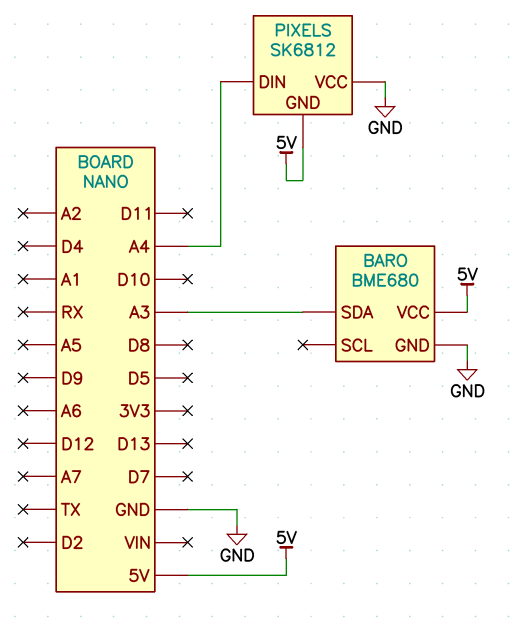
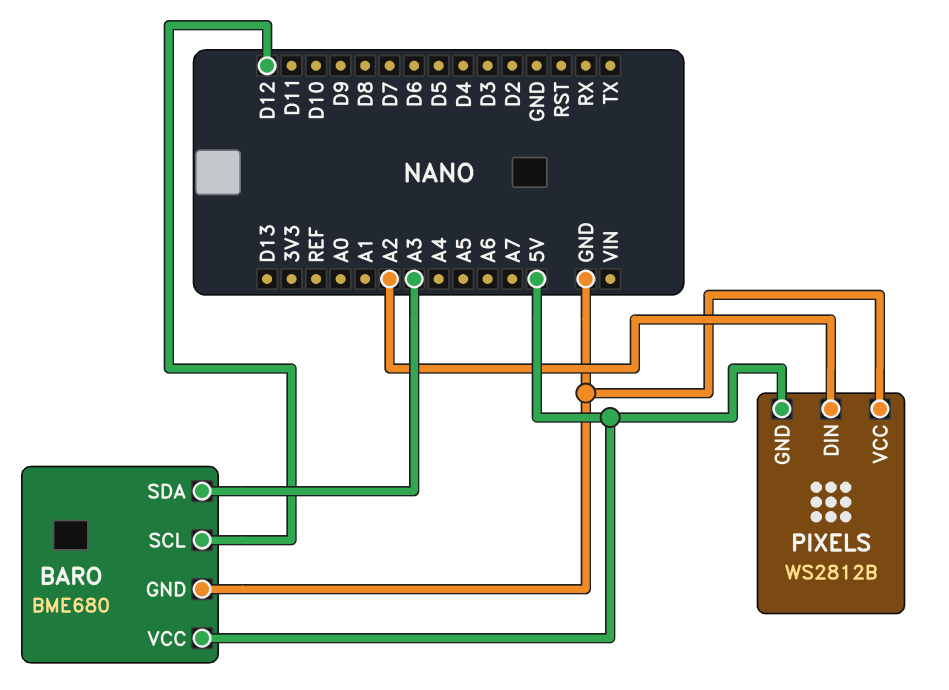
BARO pin SCL: none -> D12
PIXELS: SK6812 -> WS2812B
PIXELS pin DIN: A4 -> A2

